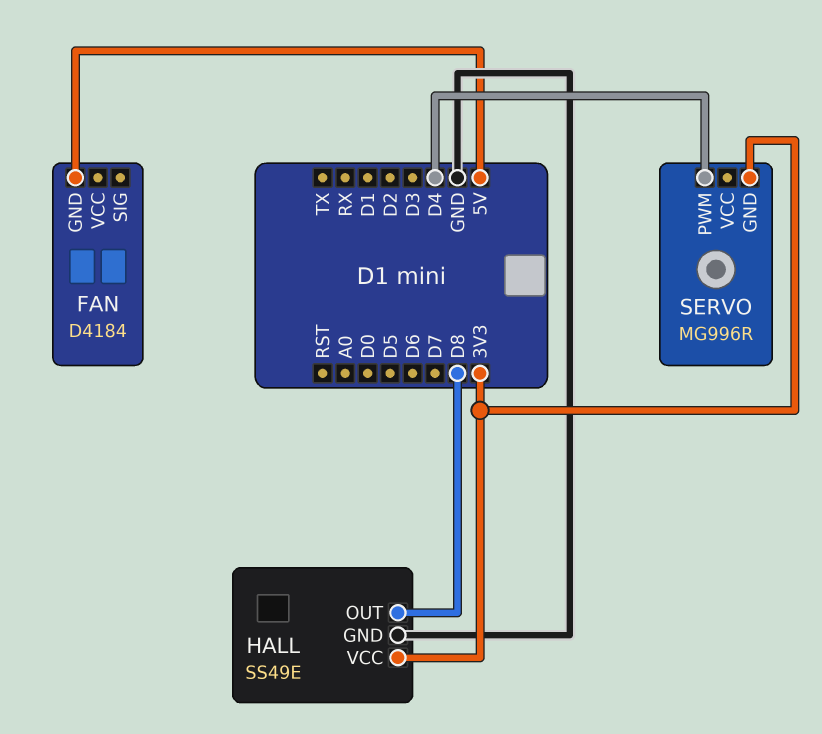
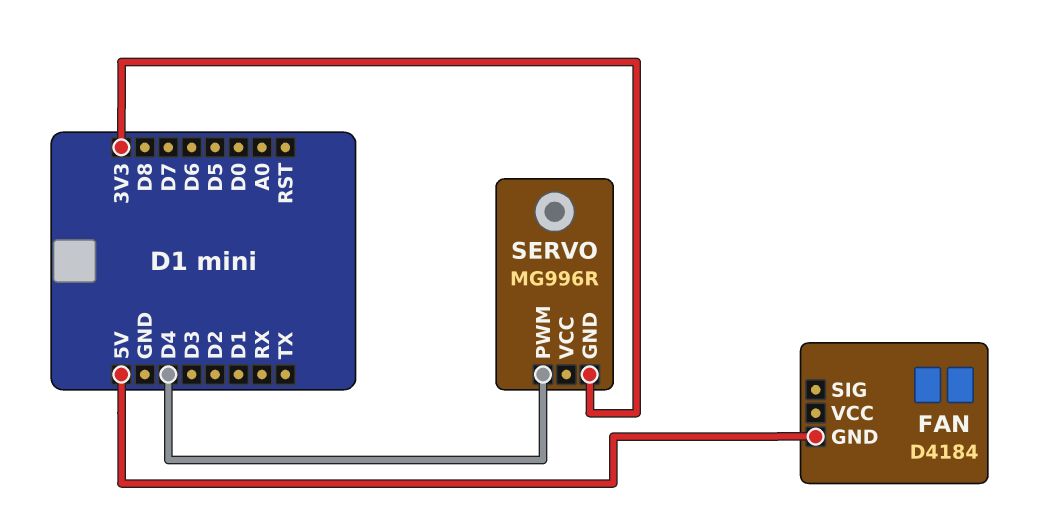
HALL: SS49E -> none
HALL pin GND: GND -> none
HALL pin OUT: D8 -> none
HALL pin VCC: 3V3 -> none

